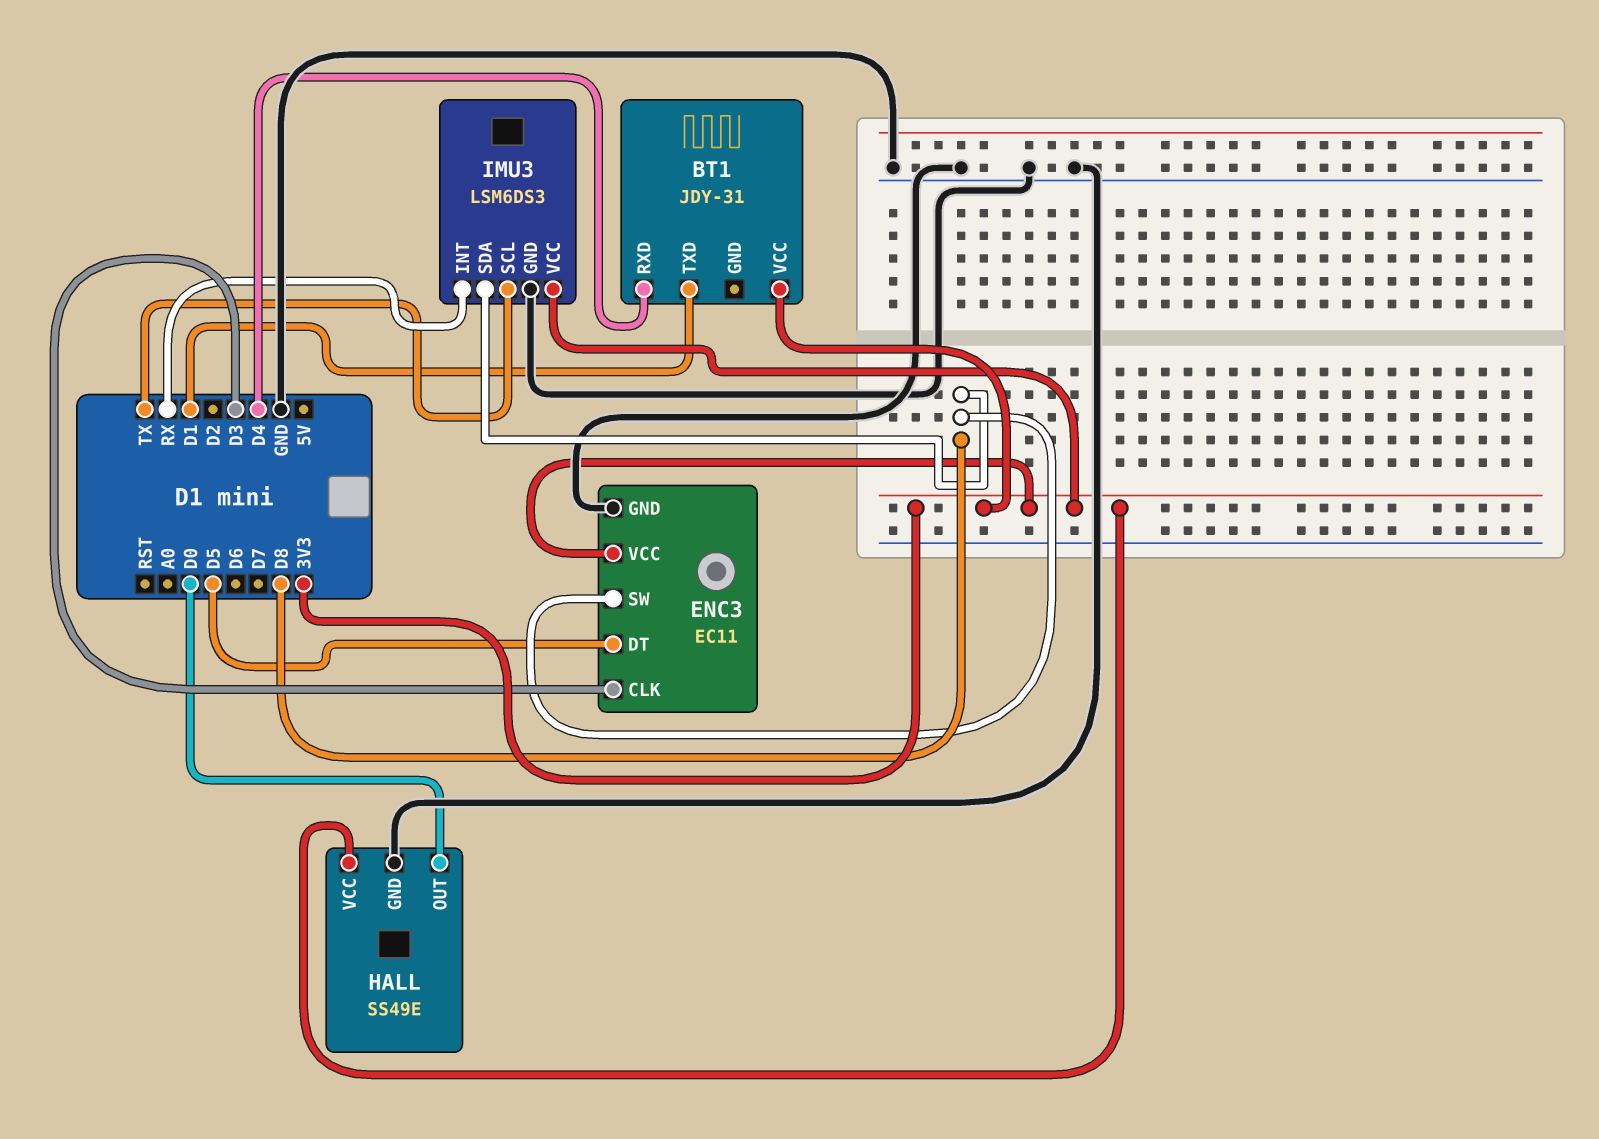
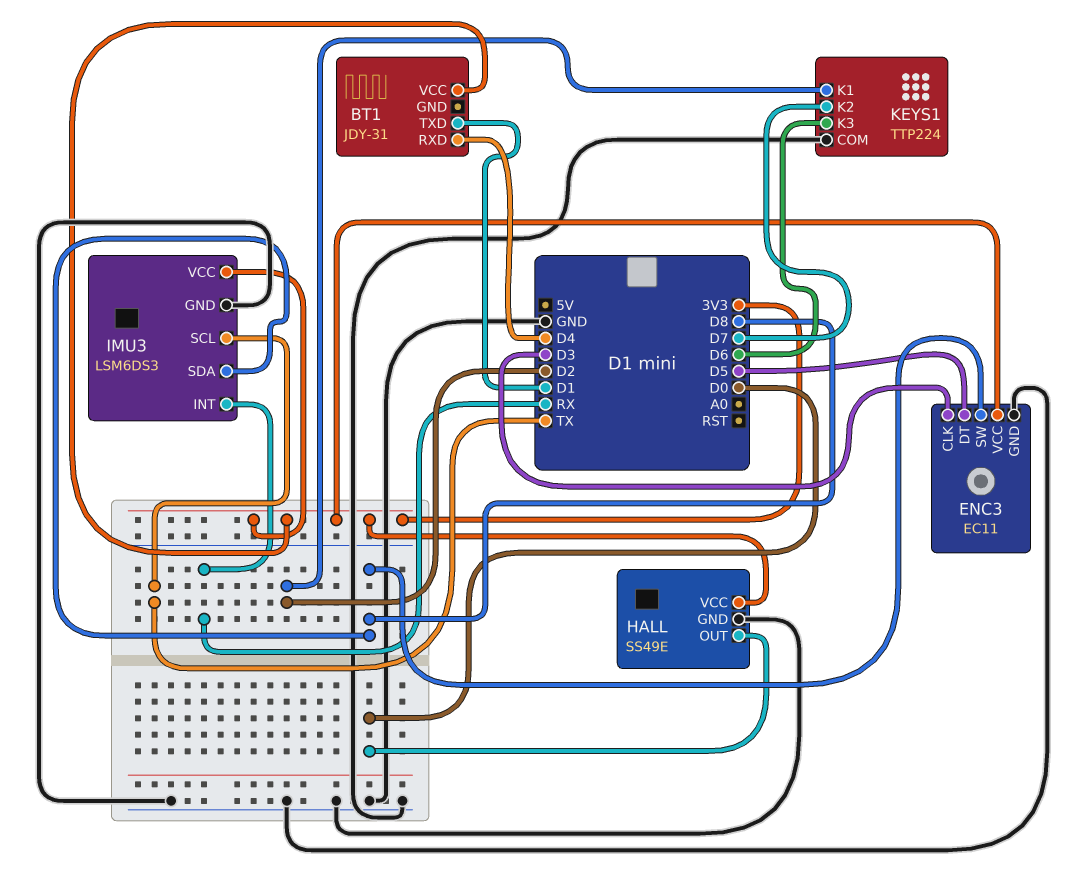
KEYS1: none -> TTP224
KEYS1 pin COM: none -> GND
KEYS1 pin K1: none -> D2
KEYS1 pin K2: none -> D7
KEYS1 pin K3: none -> D6

